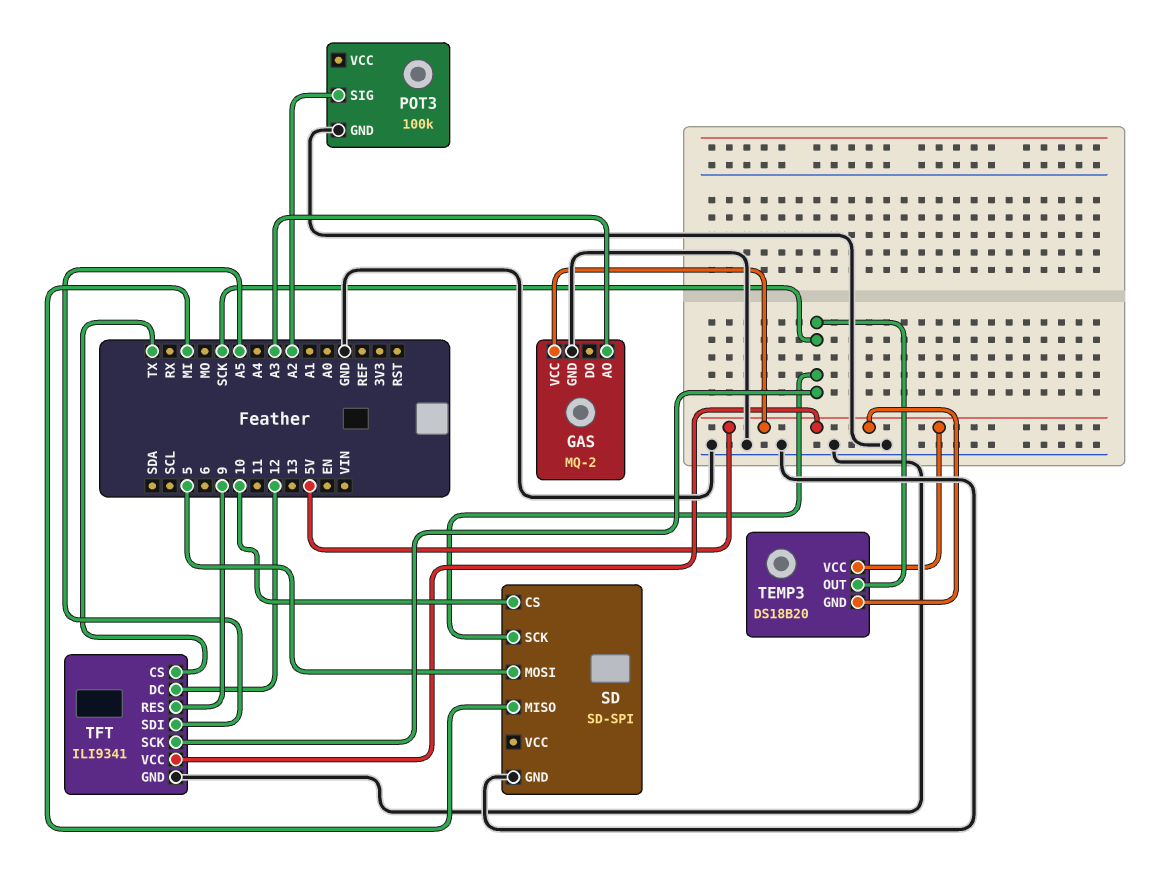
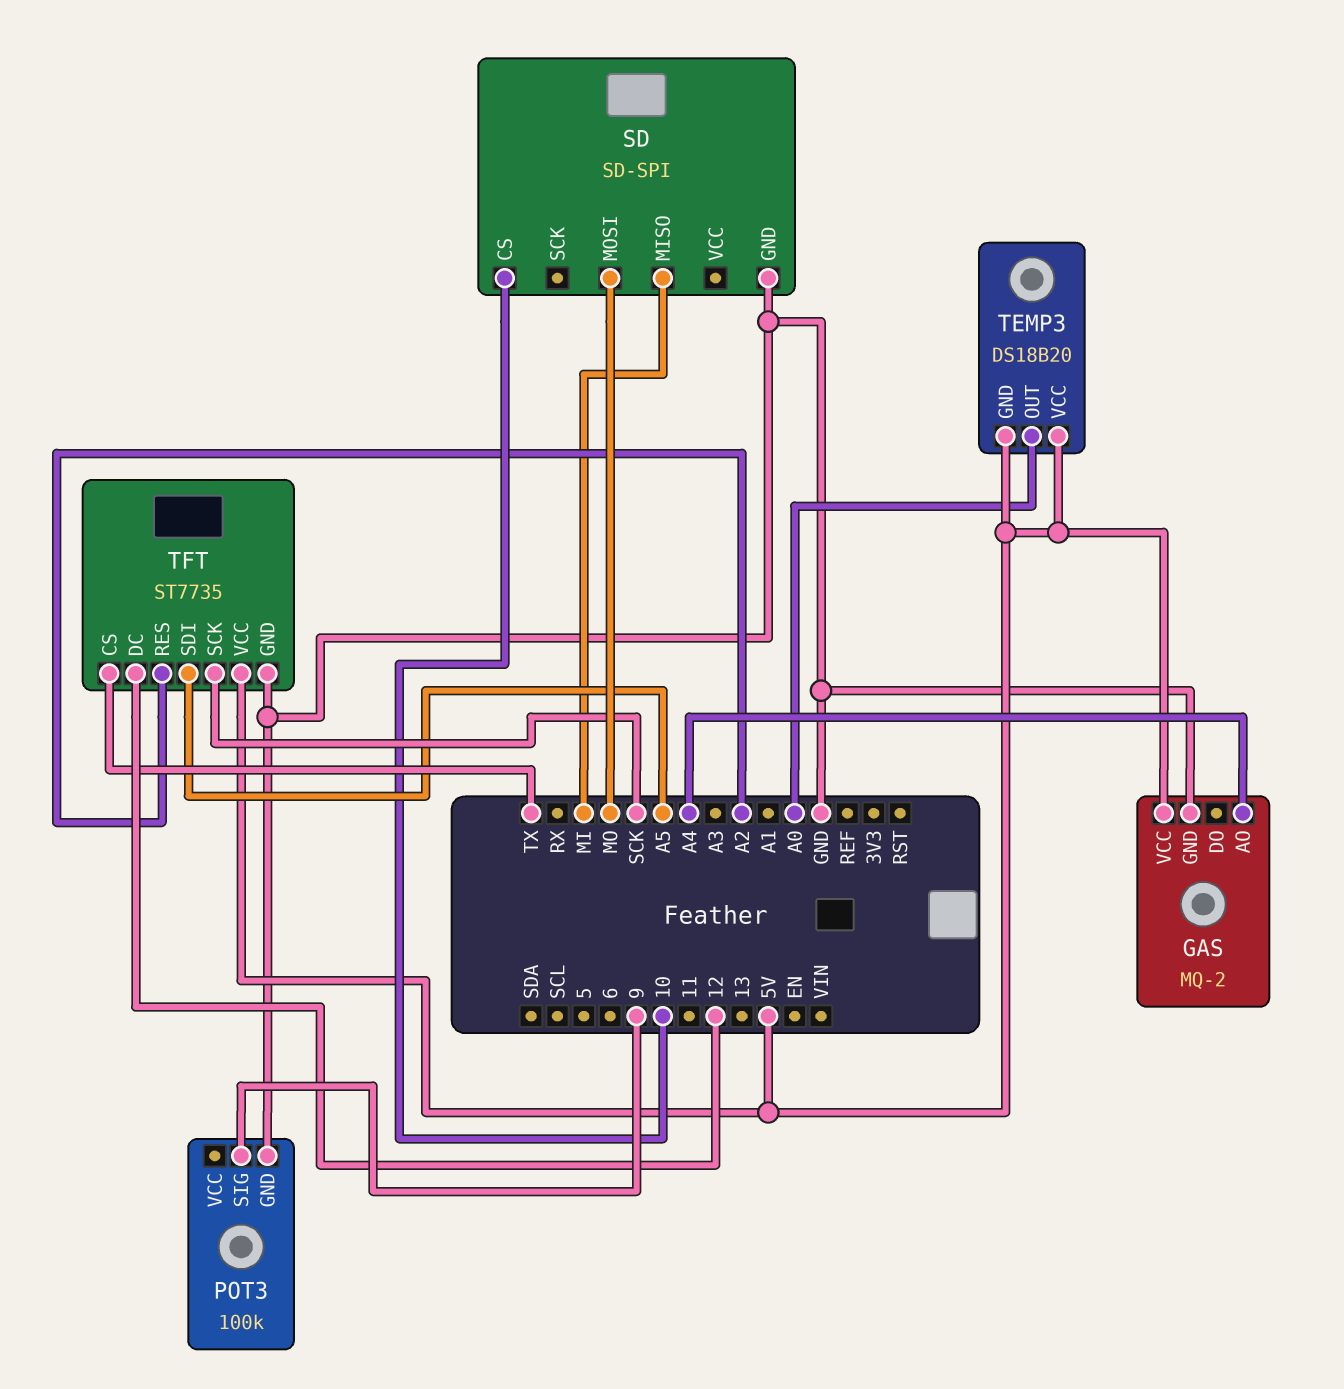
GAS pin AO: A3 -> A4
POT3 pin SIG: A2 -> 9
SD pin MOSI: 5 -> MO
SD pin SCK: SCK -> none
TEMP3 pin OUT: SCK -> A0
TFT: ILI9341 -> ST7735
TFT pin RES: 9 -> A2

